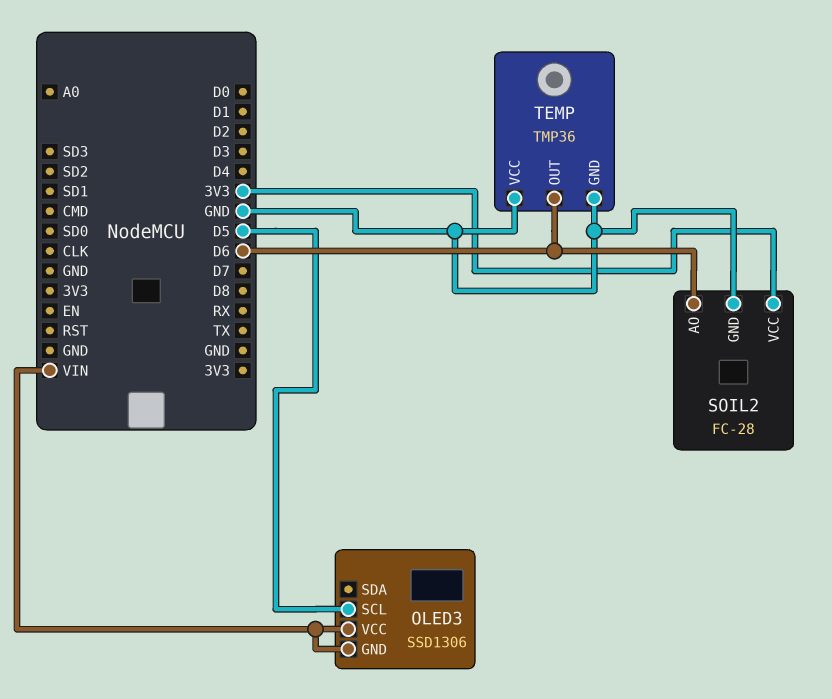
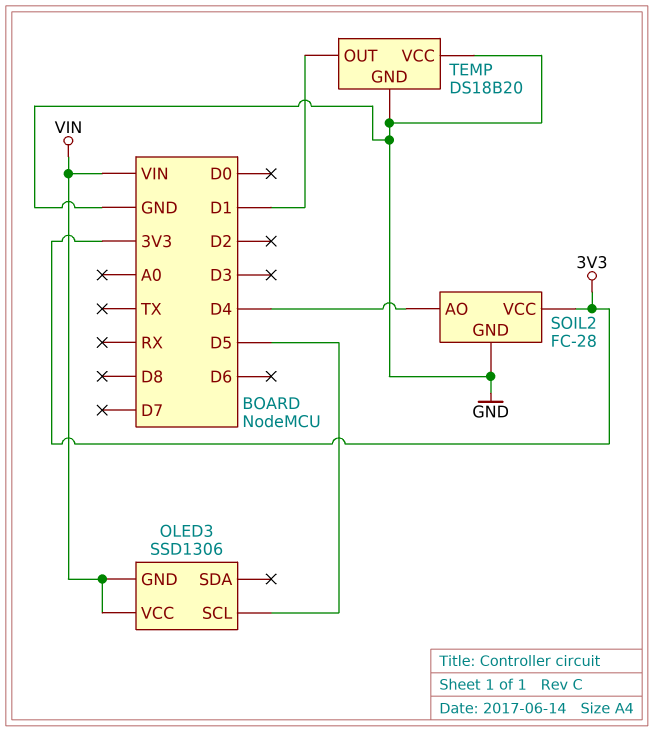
SOIL2 pin AO: D6 -> D4
TEMP: TMP36 -> DS18B20
TEMP pin OUT: D6 -> D1

